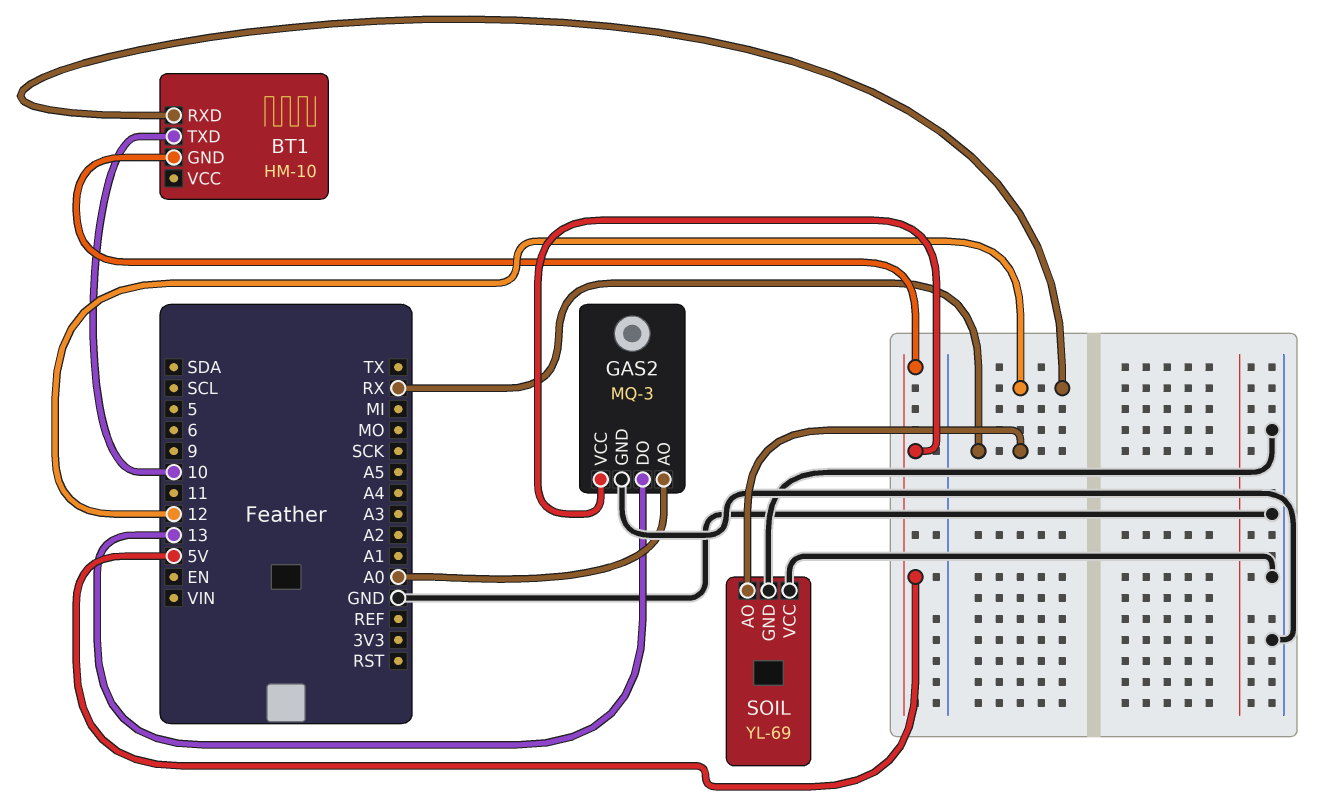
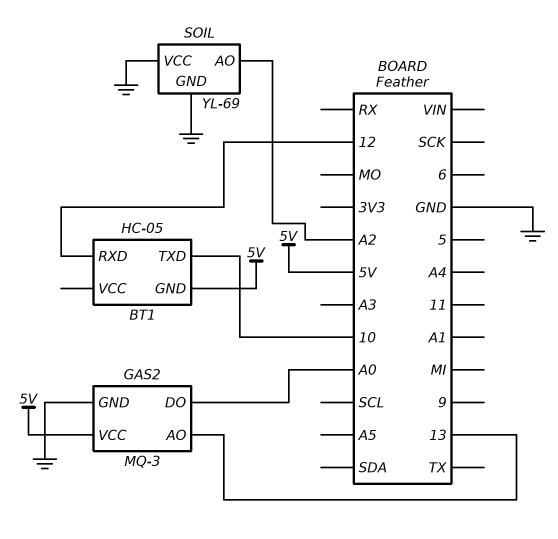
BT1: HM-10 -> HC-05
GAS2 pin AO: A0 -> 13
GAS2 pin DO: 13 -> A0
SOIL pin AO: RX -> A2

